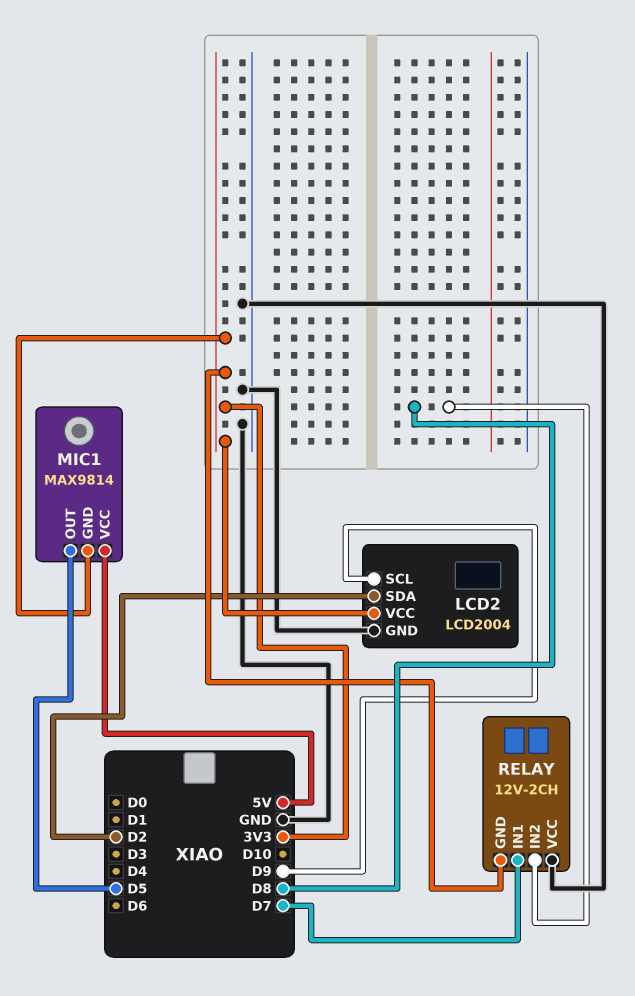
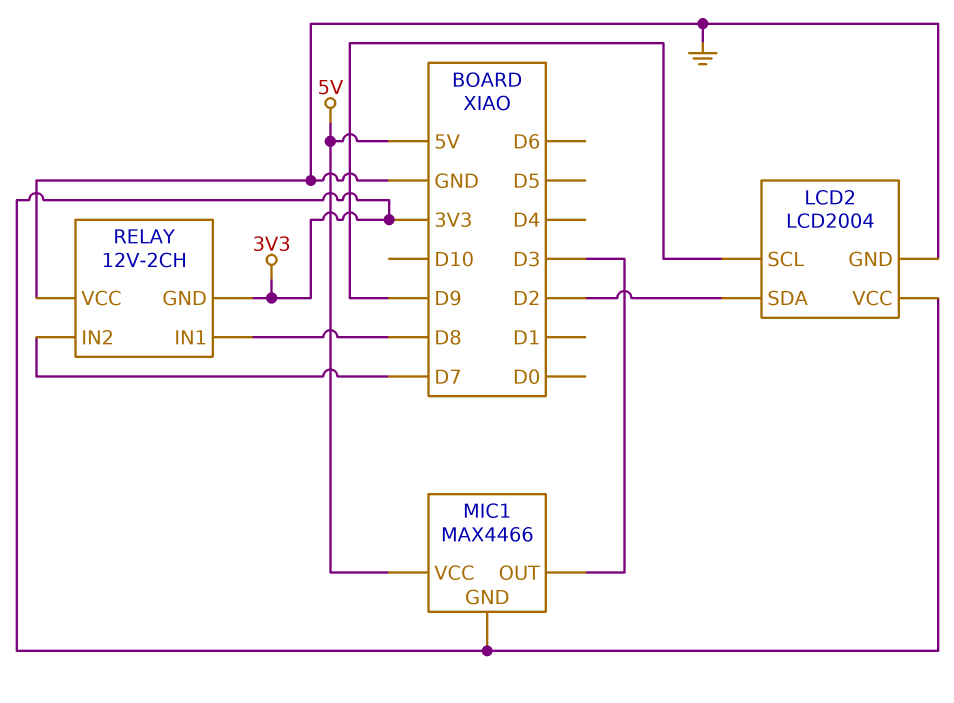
MIC1: MAX9814 -> MAX4466
MIC1 pin OUT: D5 -> D3
RELAY pin IN1: D7 -> D8
RELAY pin IN2: D8 -> D7

